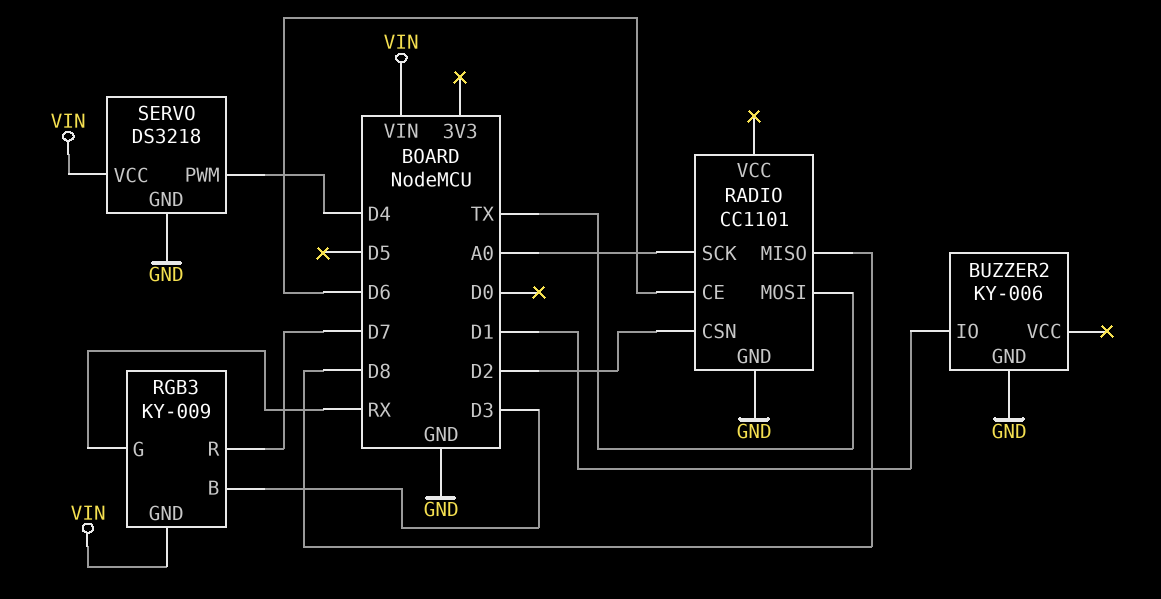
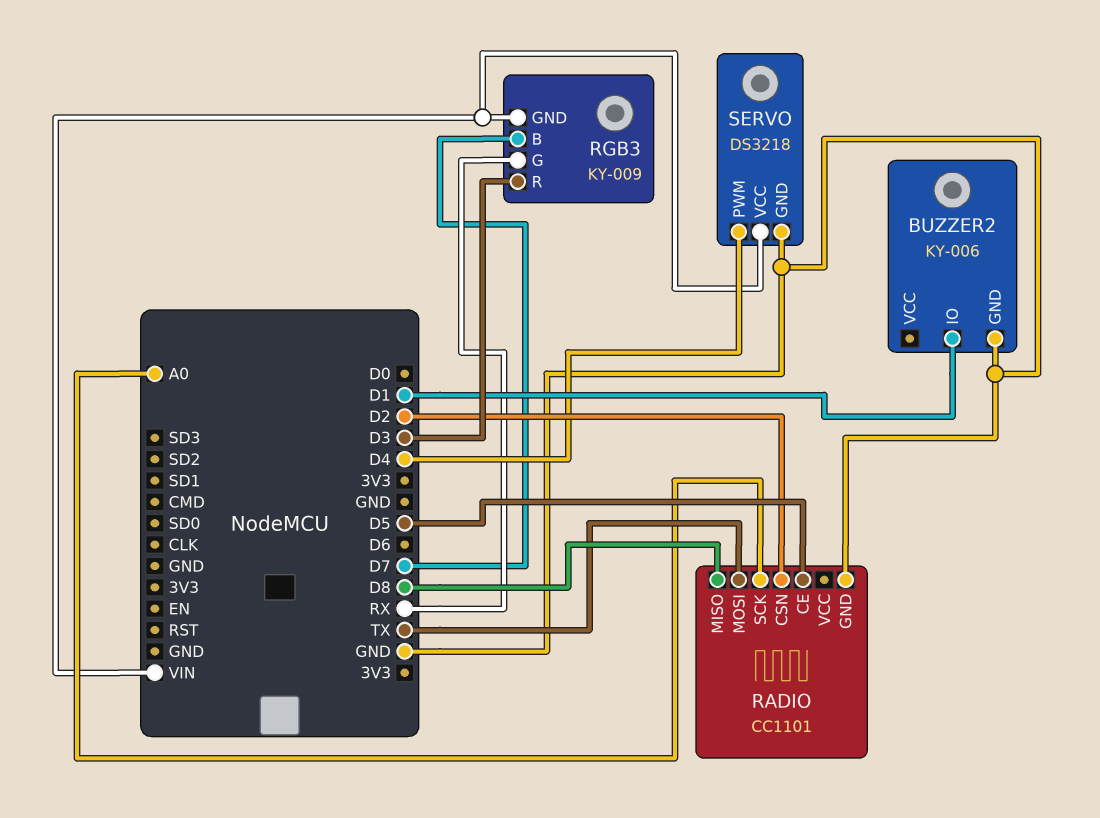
RADIO pin CE: D6 -> D5
RGB3 pin B: D3 -> D7
RGB3 pin R: D7 -> D3

